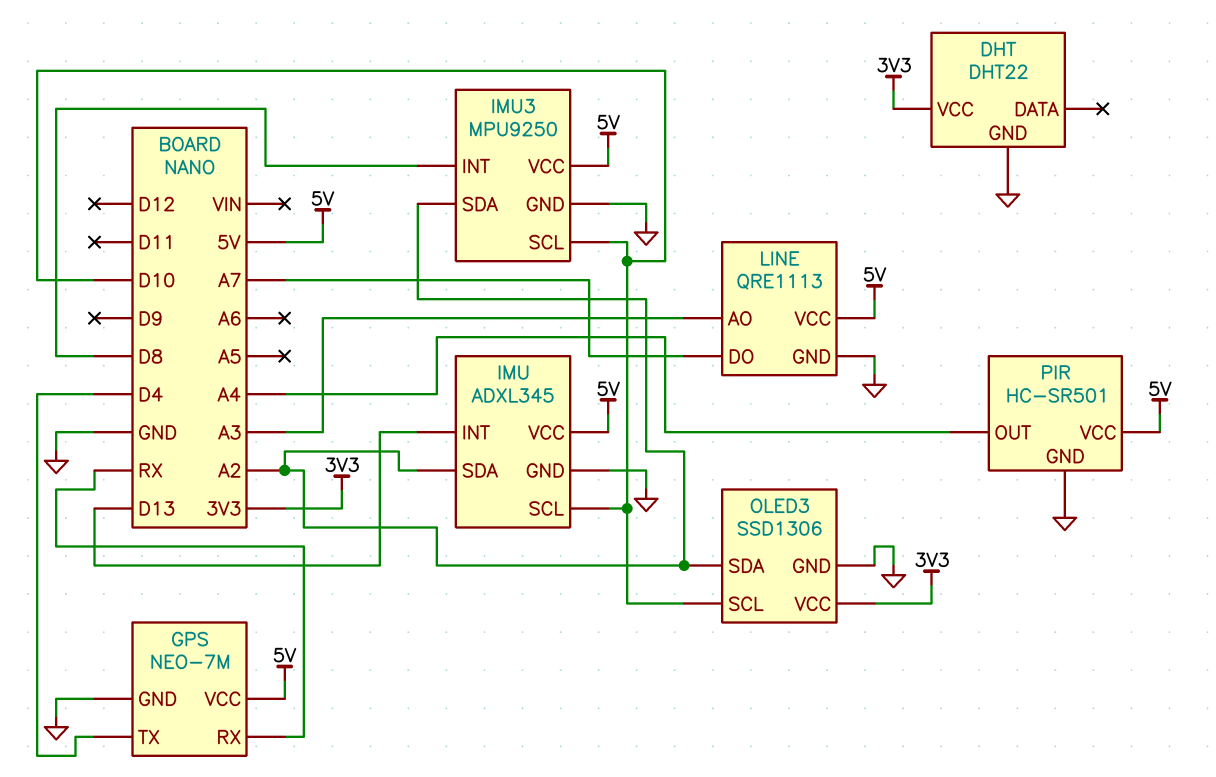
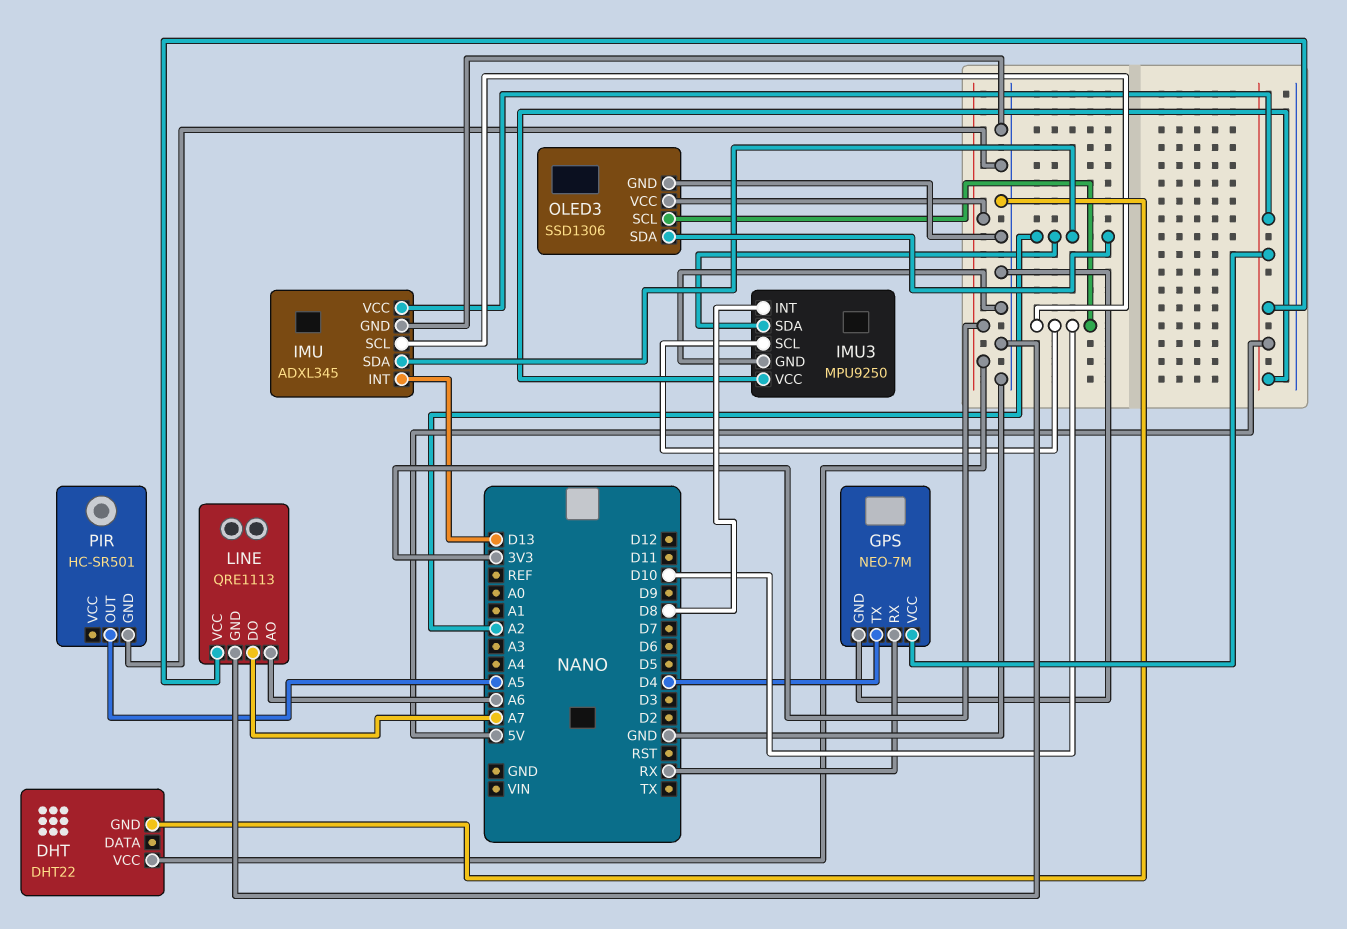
LINE pin AO: A3 -> A6
PIR pin OUT: A4 -> A5
PIR pin VCC: 5V -> none

